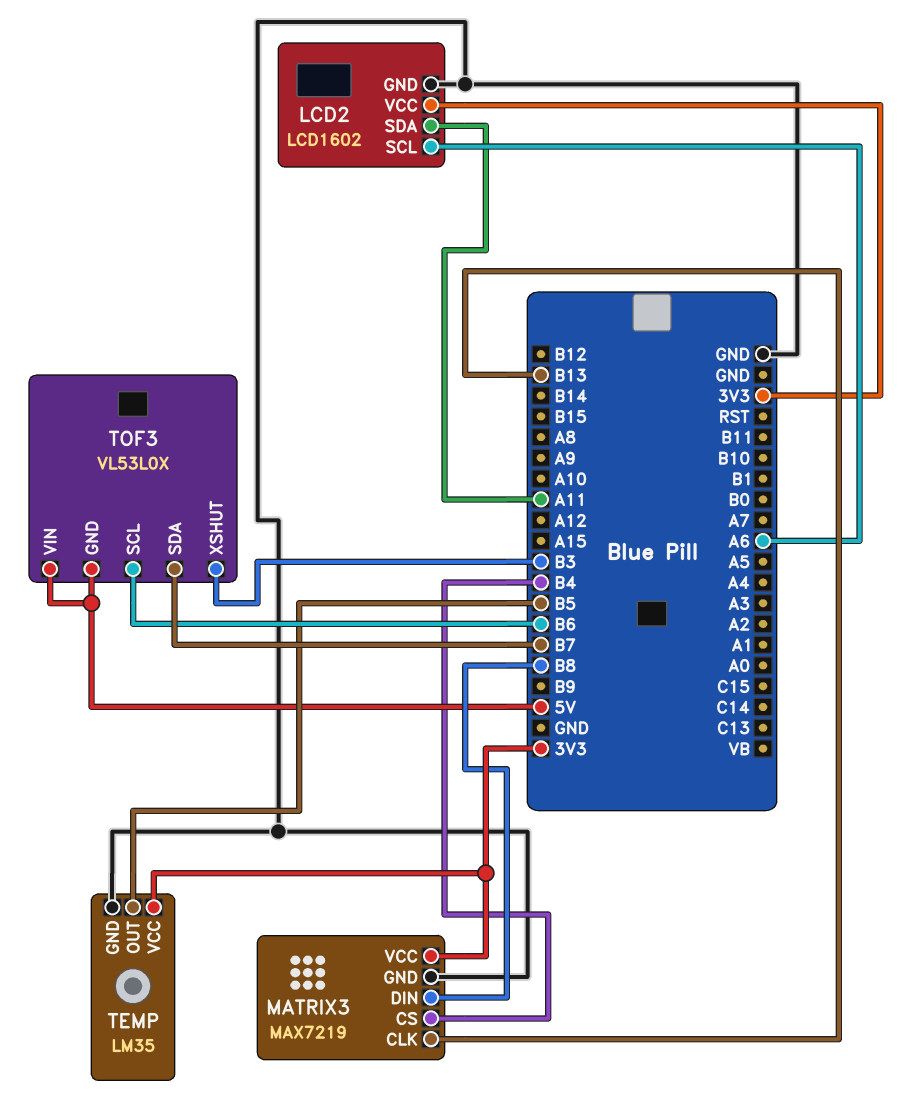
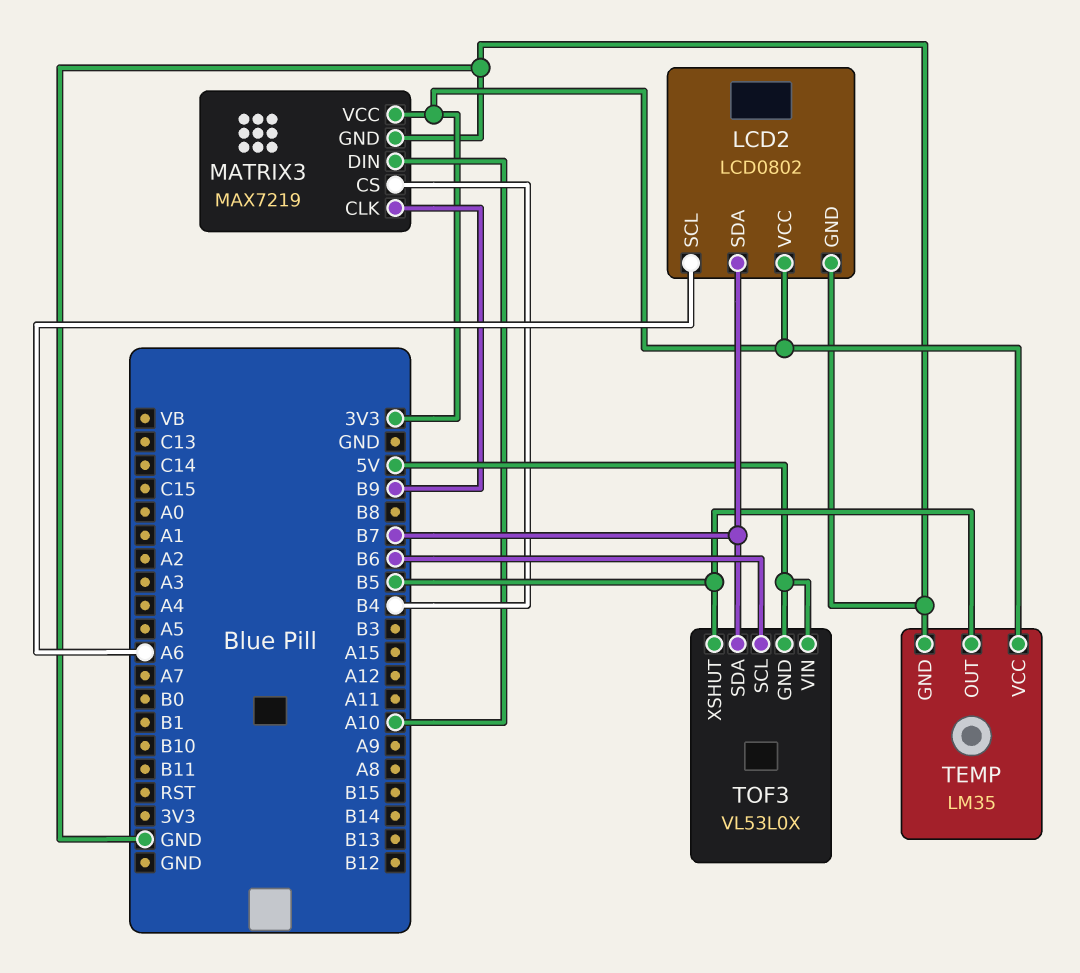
LCD2: LCD1602 -> LCD0802
LCD2 pin SDA: A11 -> B7
MATRIX3 pin CLK: B13 -> B9
MATRIX3 pin DIN: B8 -> A10
TOF3 pin XSHUT: B3 -> B5

